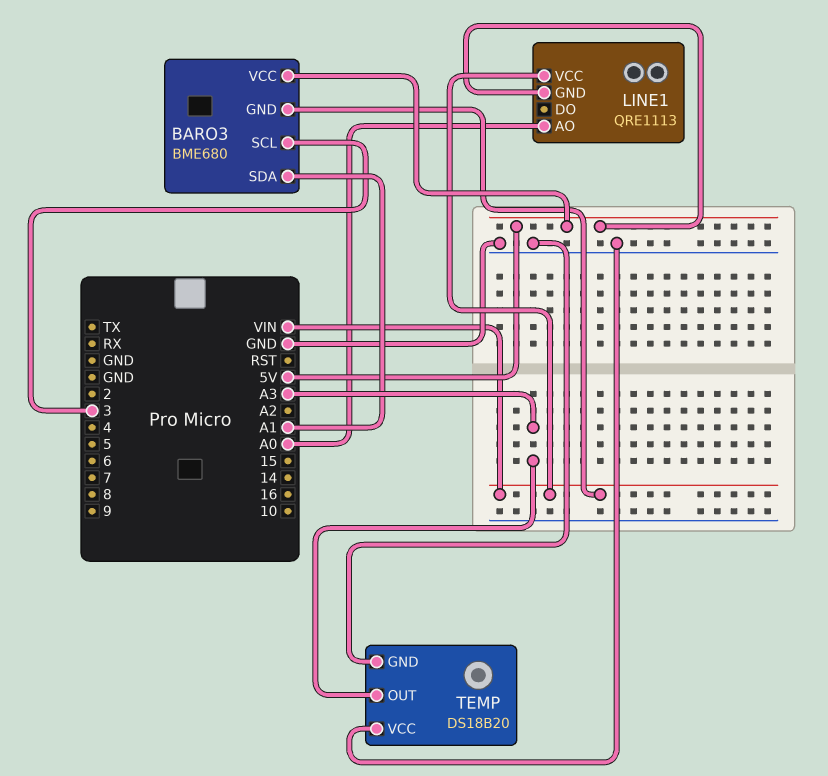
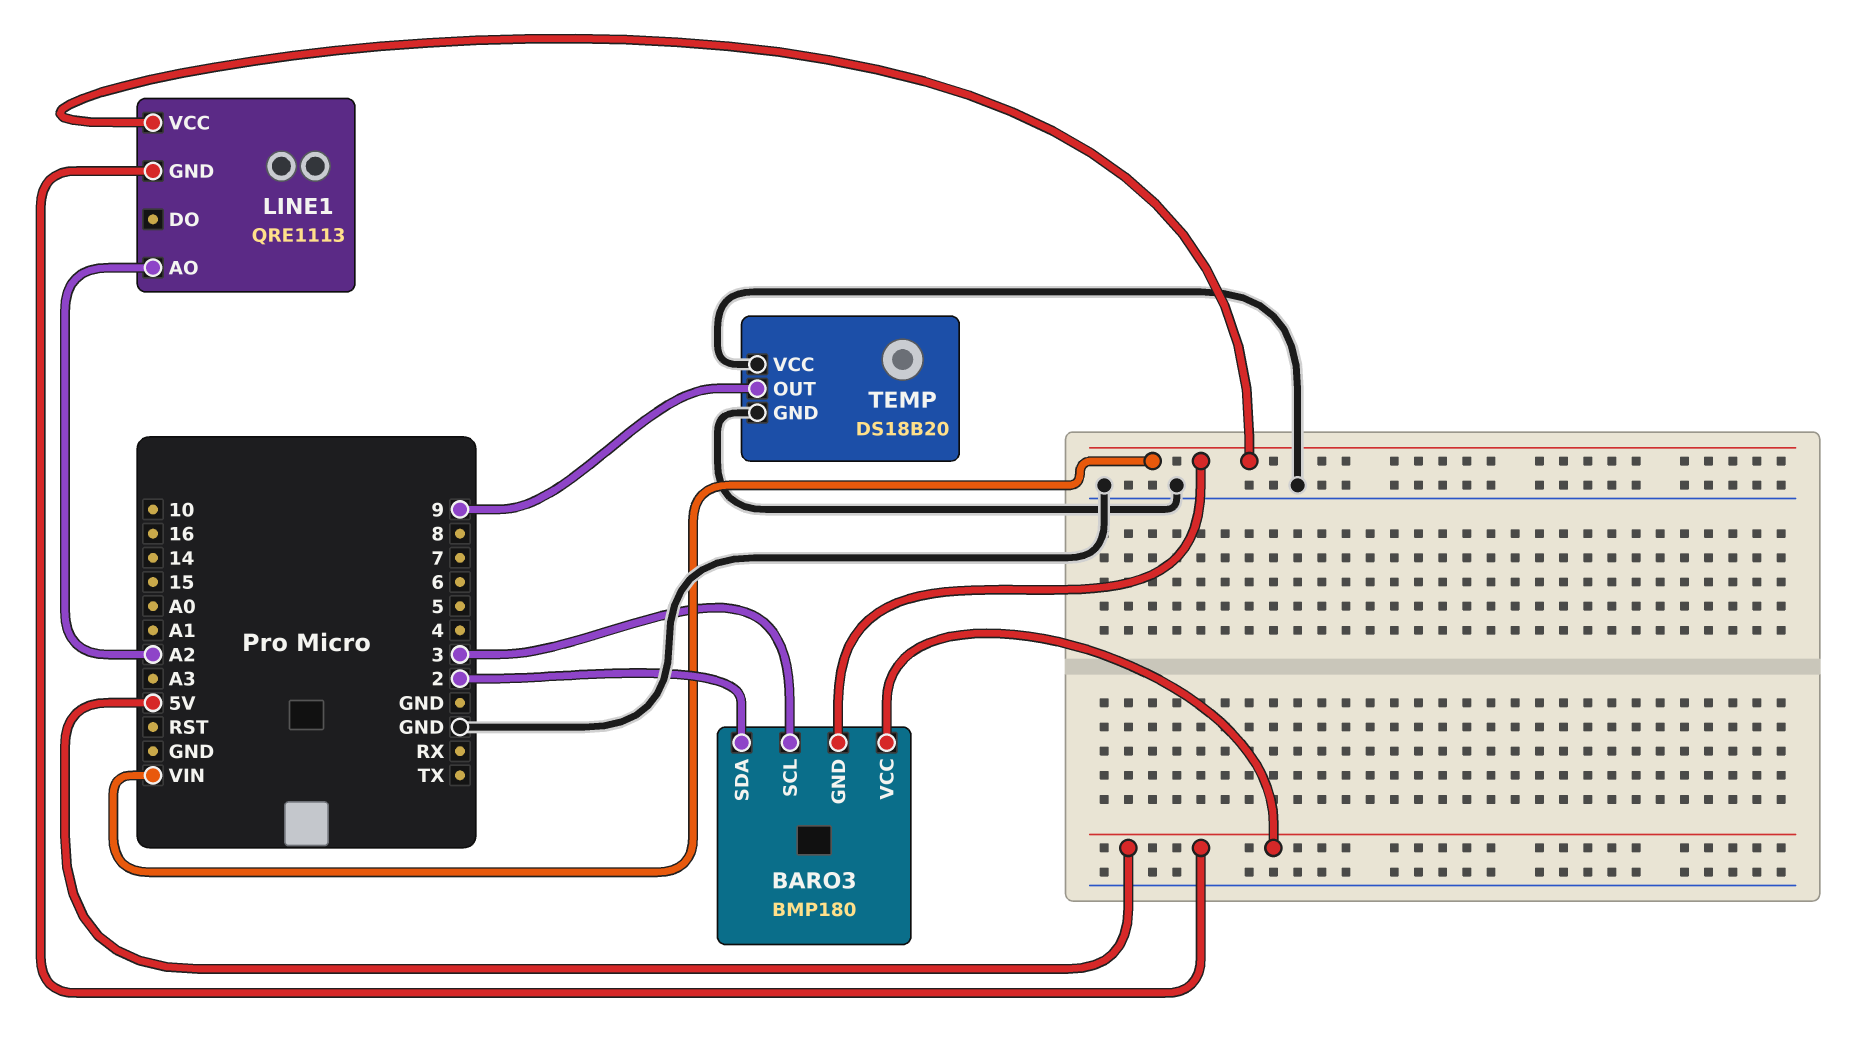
BARO3: BME680 -> BMP180
BARO3 pin SDA: A1 -> 2
LINE1 pin AO: A0 -> A2
TEMP pin OUT: A3 -> 9

